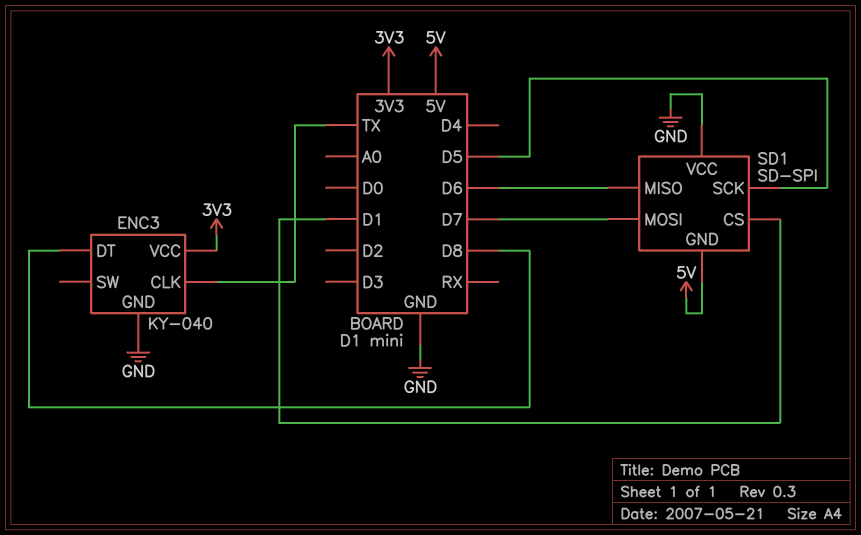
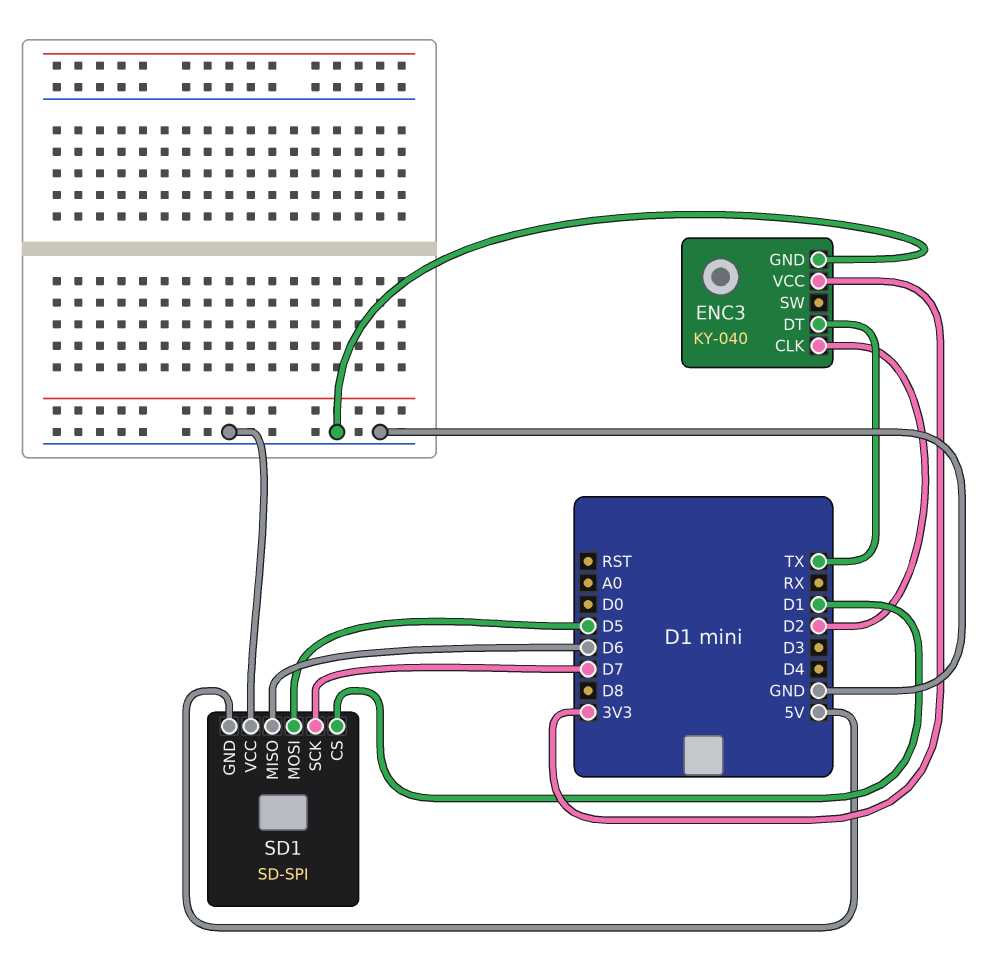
ENC3 pin CLK: TX -> D2
ENC3 pin DT: D8 -> TX
SD1 pin MOSI: D7 -> D5
SD1 pin SCK: D5 -> D7

